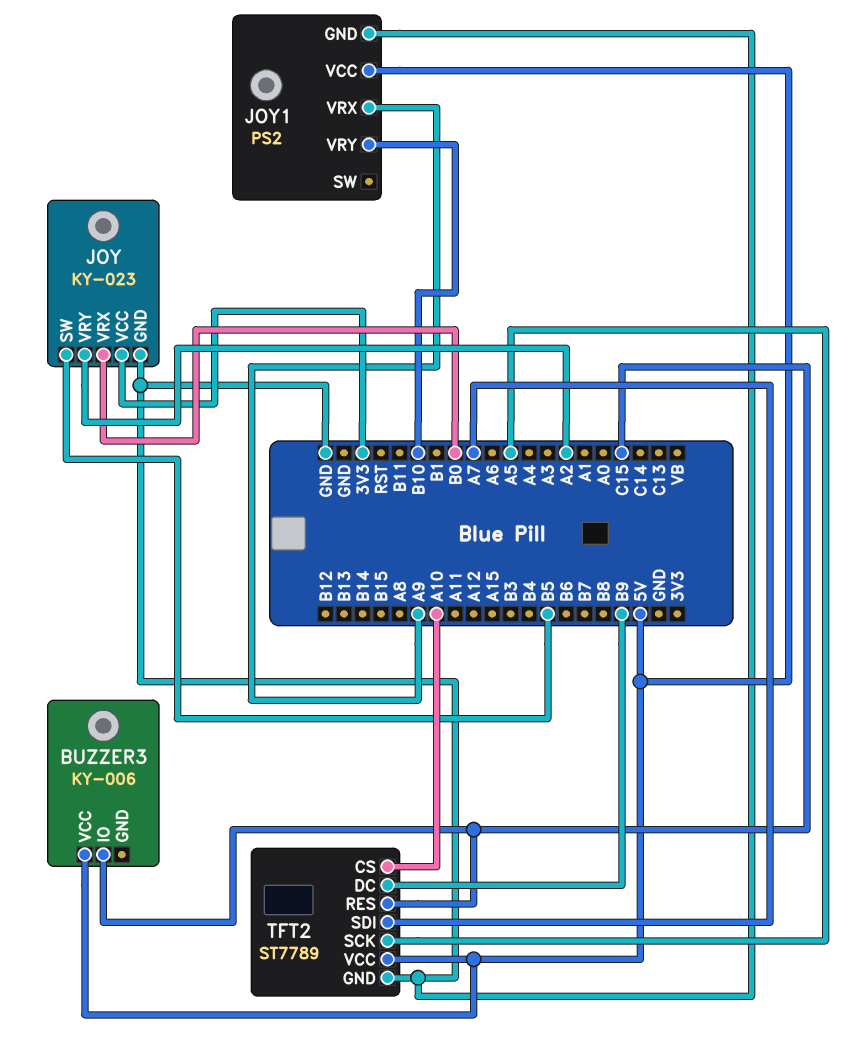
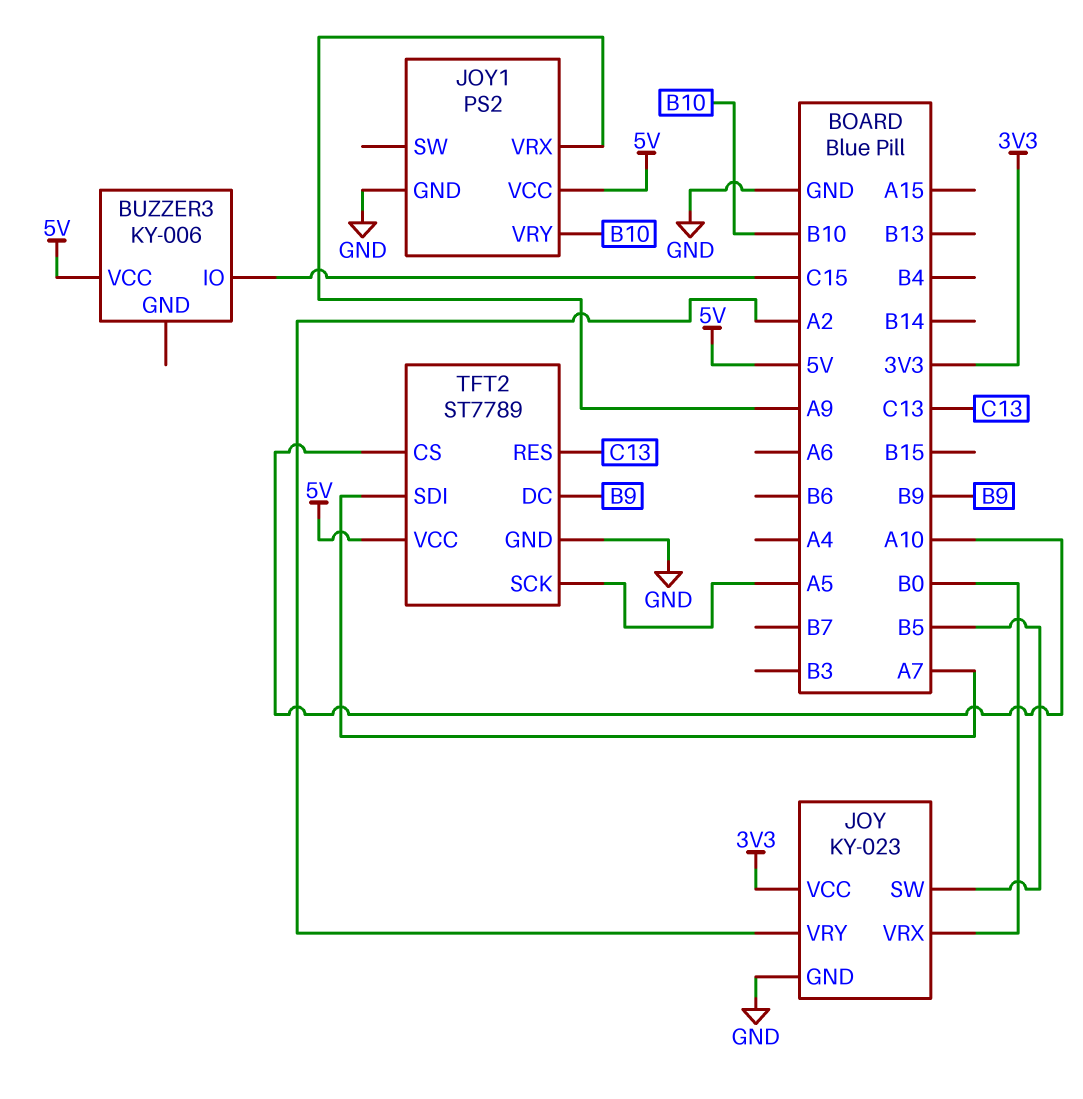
TFT2 pin RES: C15 -> C13

